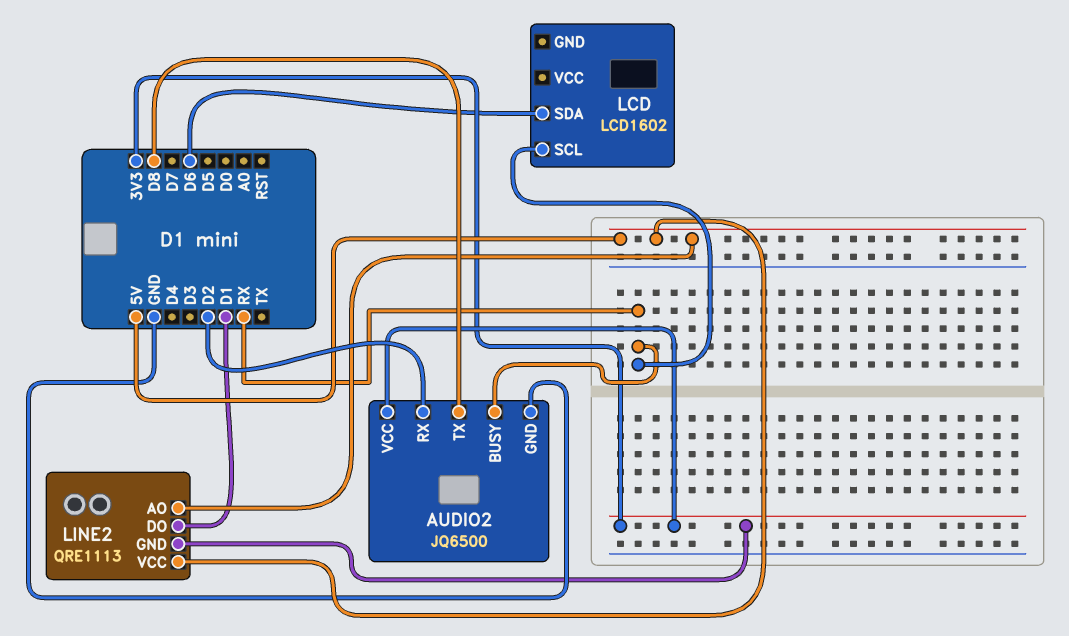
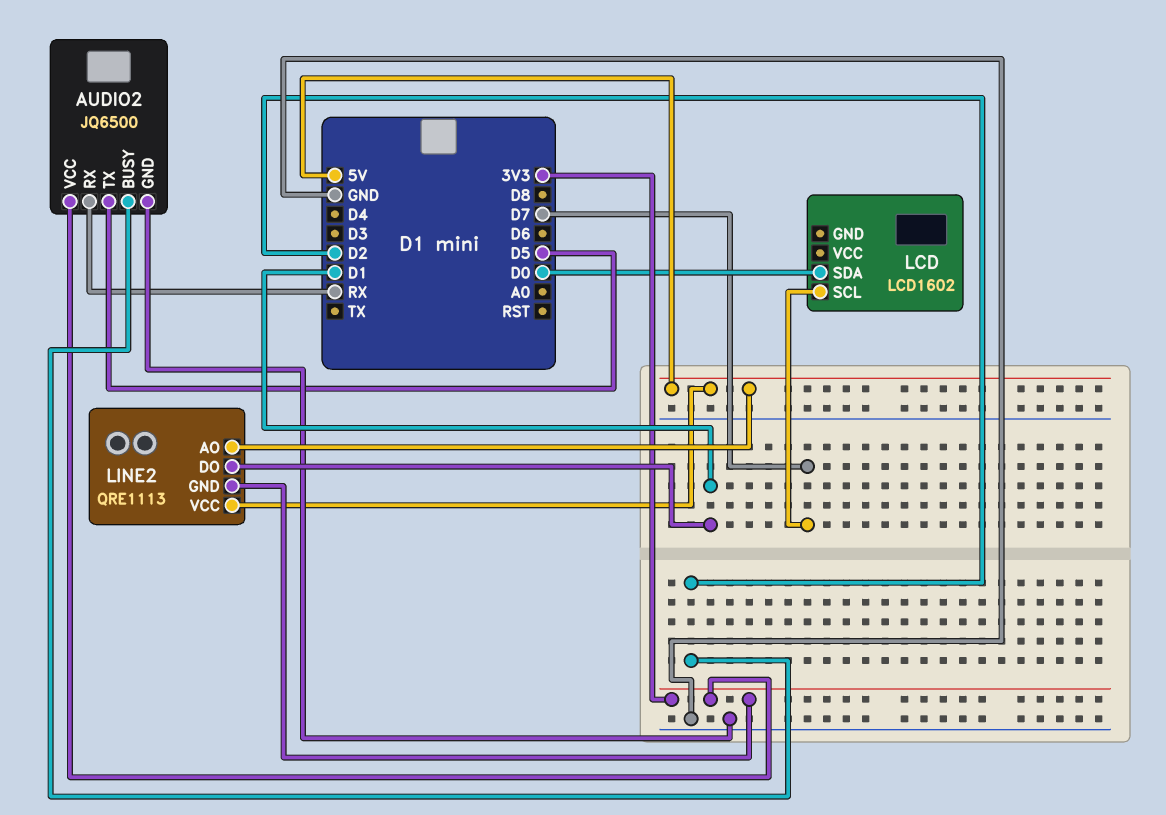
AUDIO2 pin BUSY: RX -> D2
AUDIO2 pin RX: D2 -> RX
AUDIO2 pin TX: D8 -> D5
LCD pin SCL: RX -> D7
LCD pin SDA: D6 -> D0

